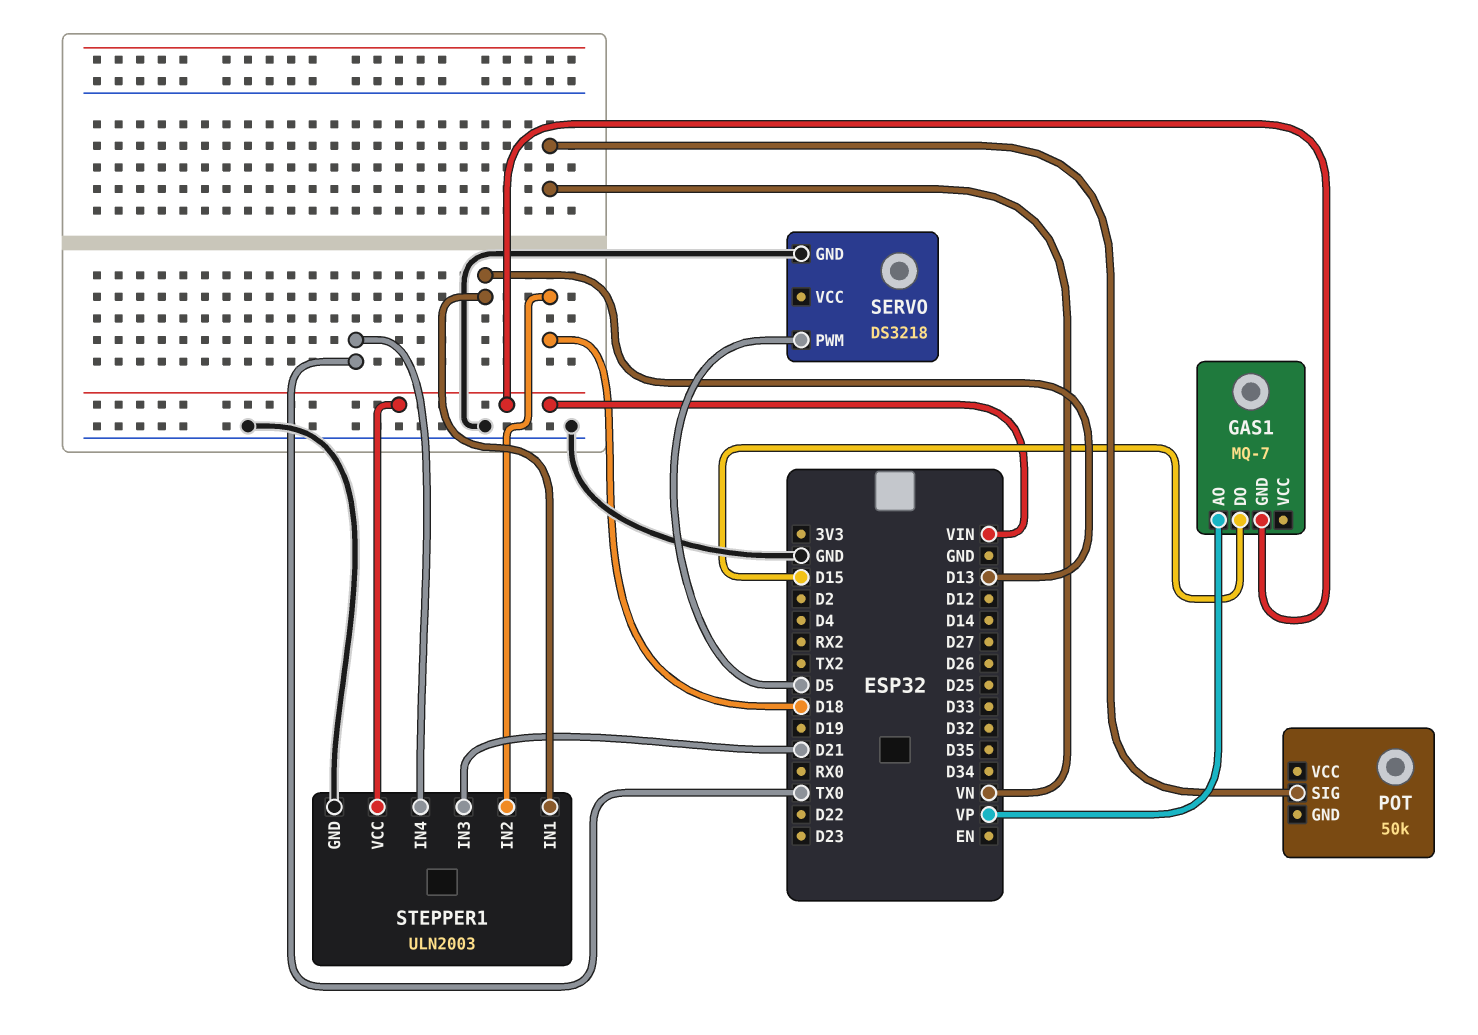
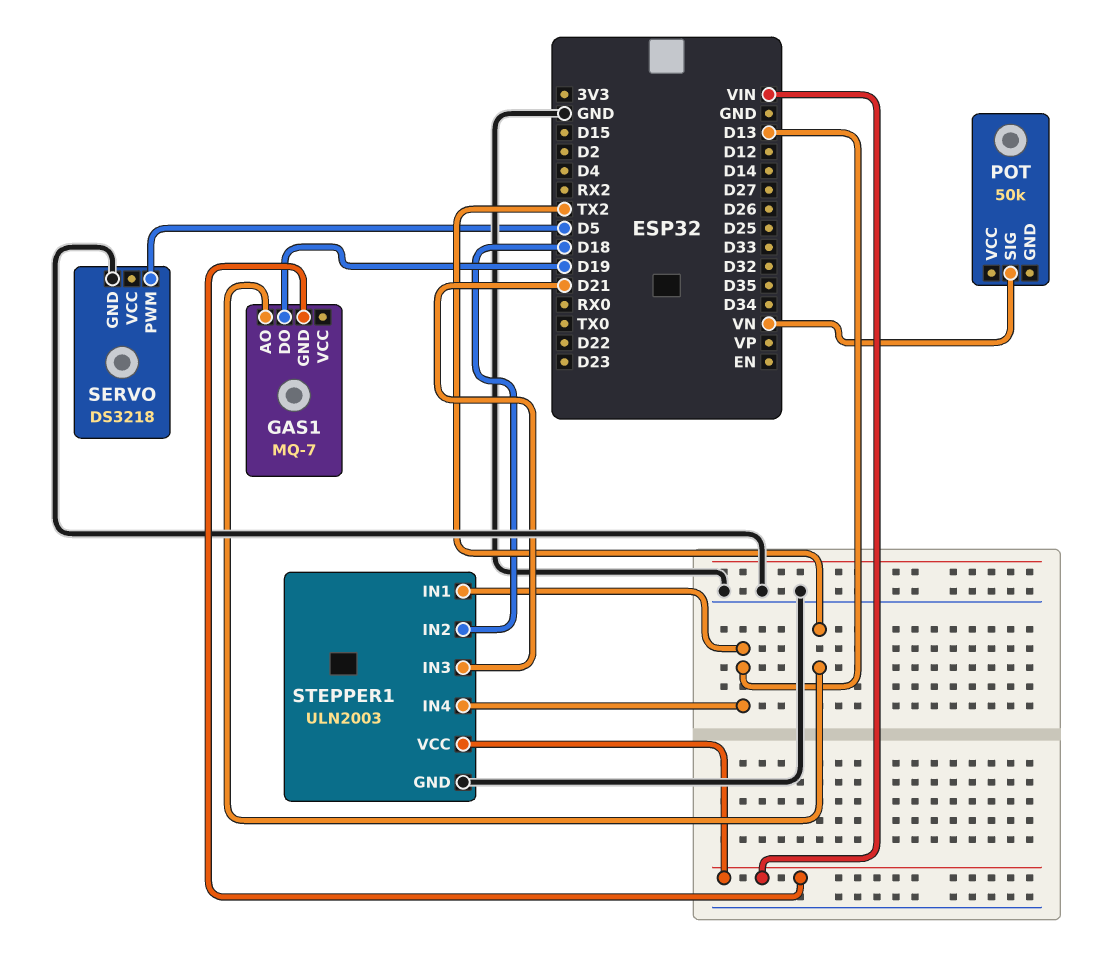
GAS1 pin AO: VP -> TX2
GAS1 pin DO: D15 -> D19
STEPPER1 pin IN4: TX0 -> D13

